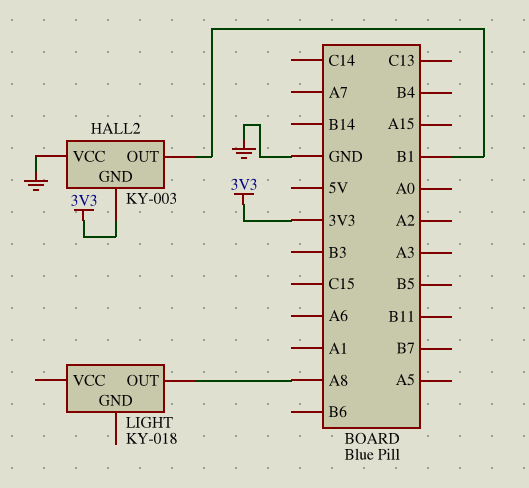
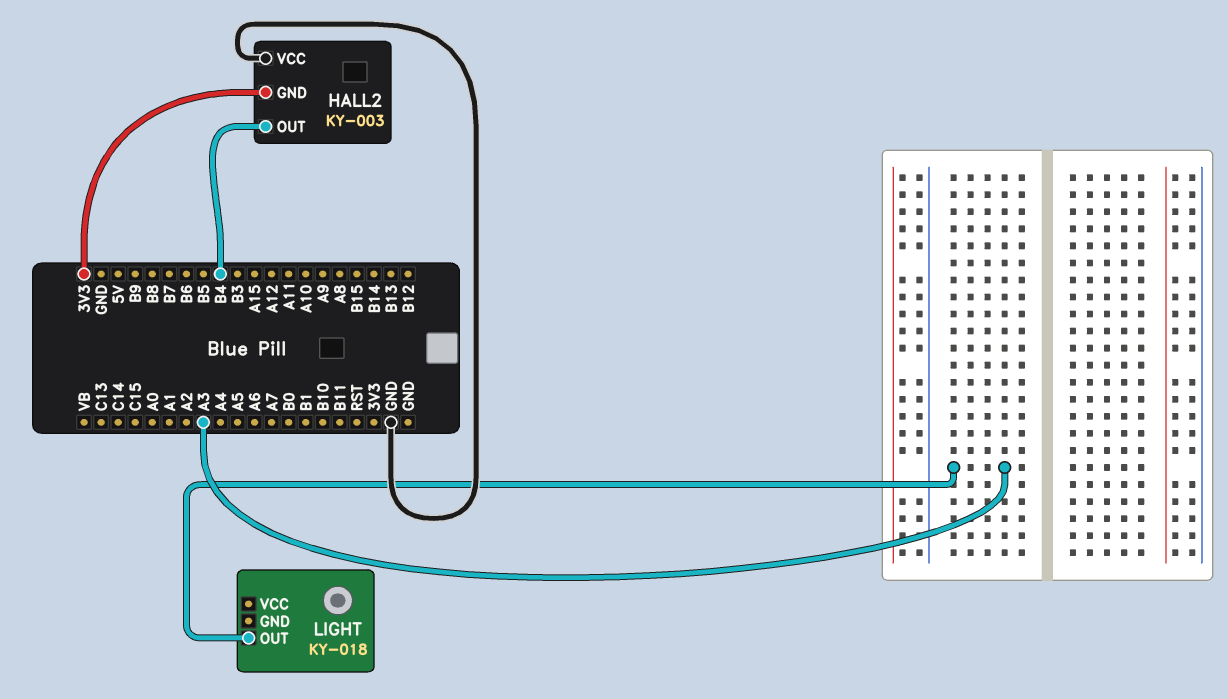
HALL2 pin OUT: B1 -> B4
LIGHT pin OUT: A8 -> A3

